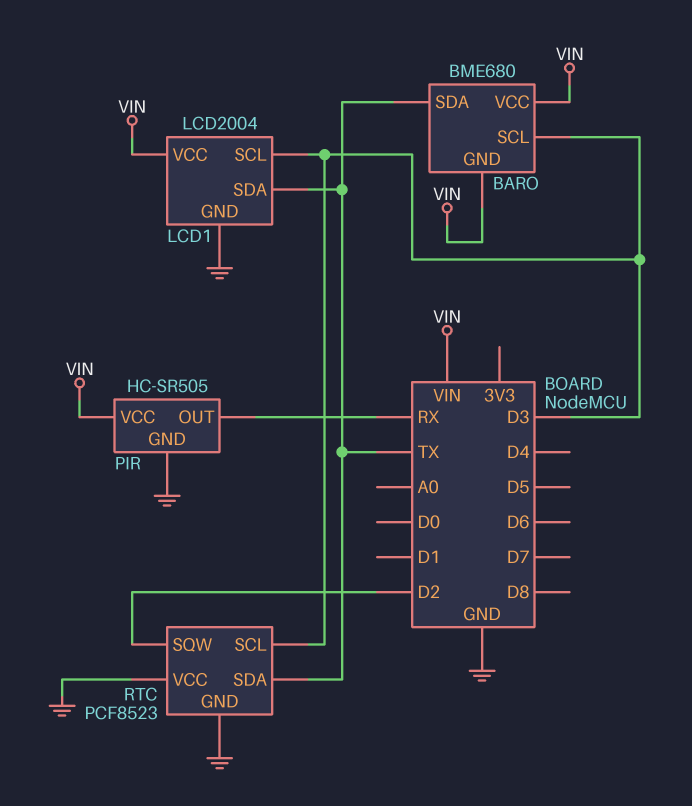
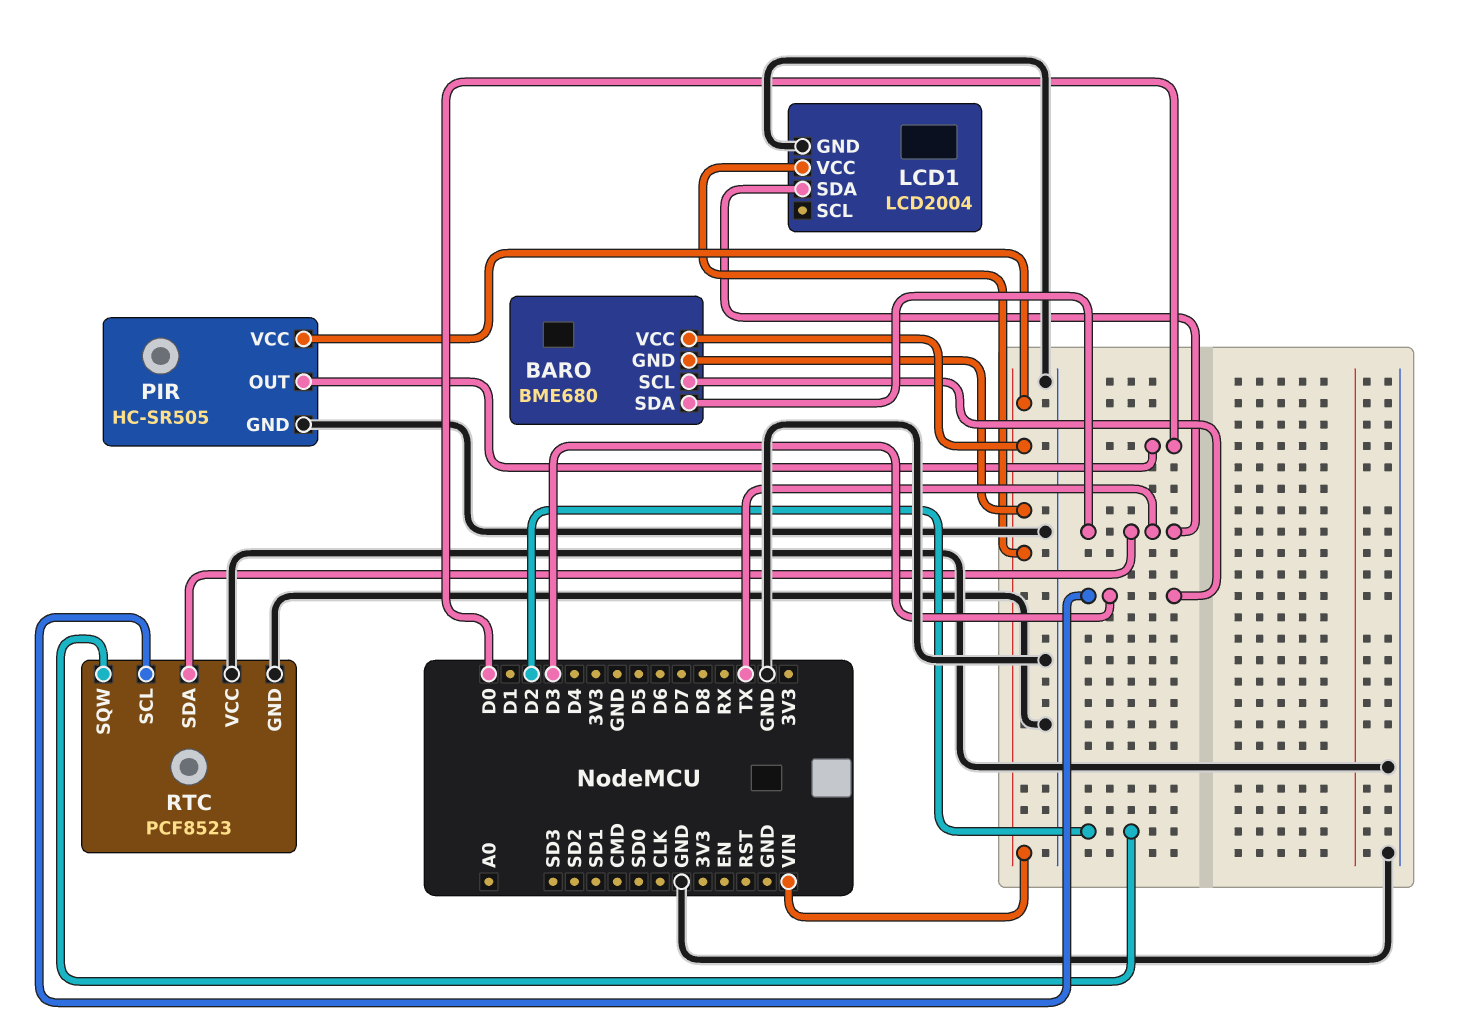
LCD1 pin SCL: D3 -> none
PIR pin OUT: RX -> D0

